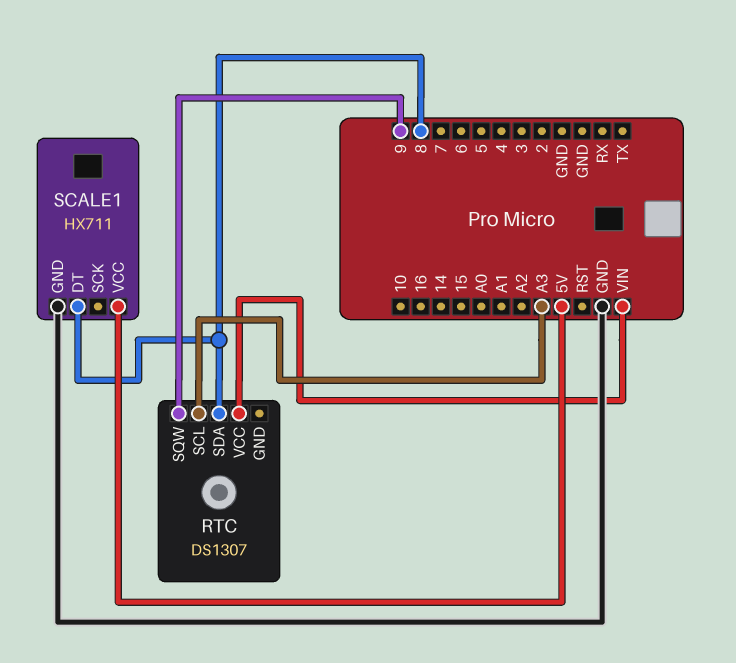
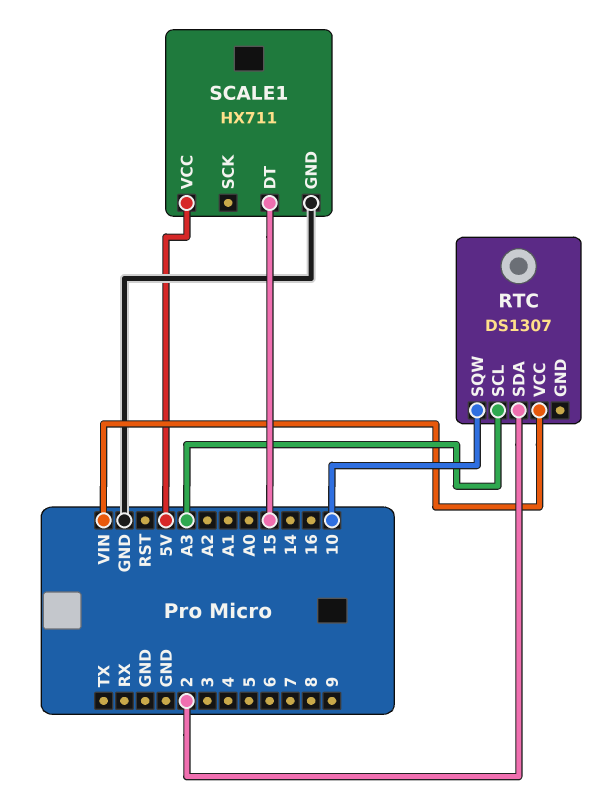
RTC pin SDA: 8 -> 2
RTC pin SQW: 9 -> 10
SCALE1 pin DT: 8 -> 15

